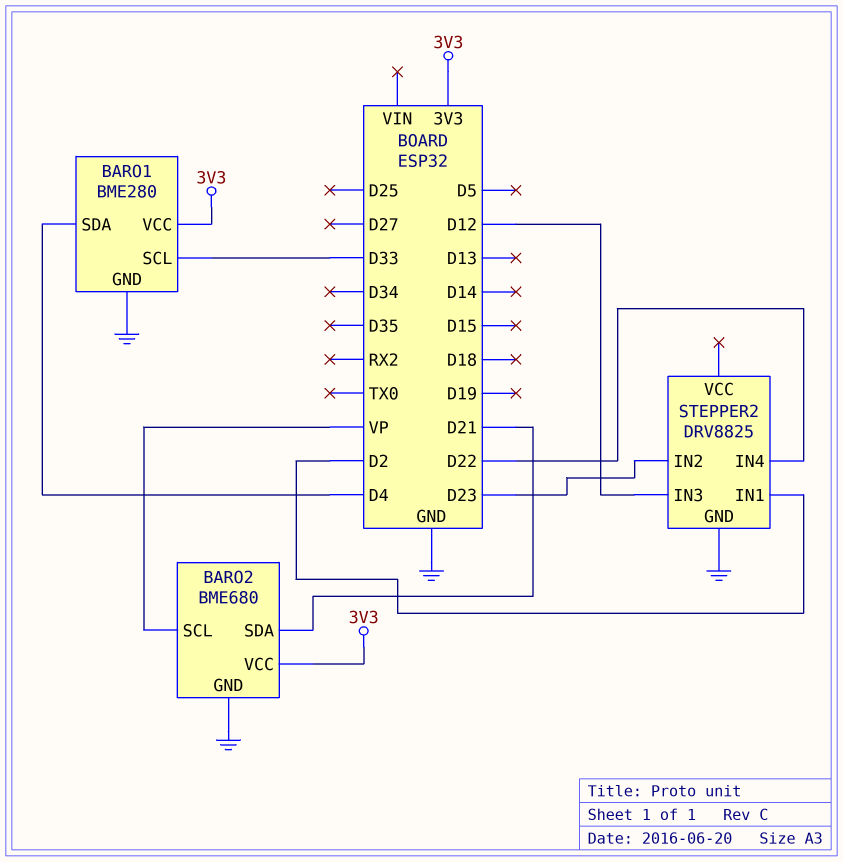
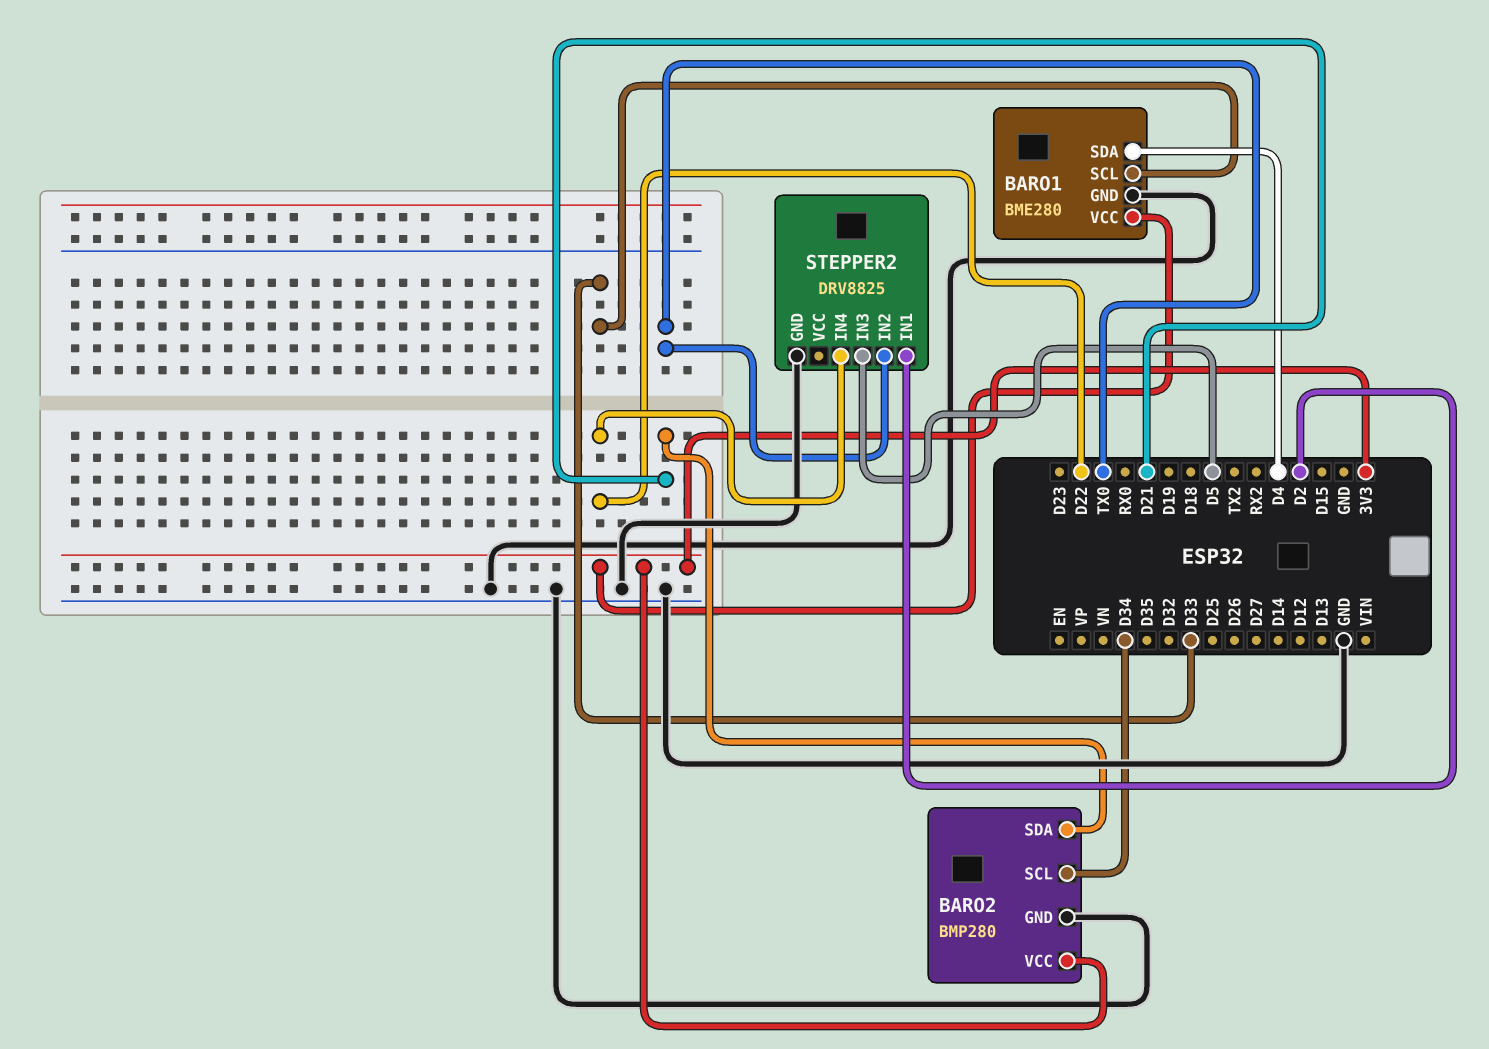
BARO2: BME680 -> BMP280
BARO2 pin SCL: VP -> D34
STEPPER2 pin IN2: D23 -> TX0
STEPPER2 pin IN3: D12 -> D5

